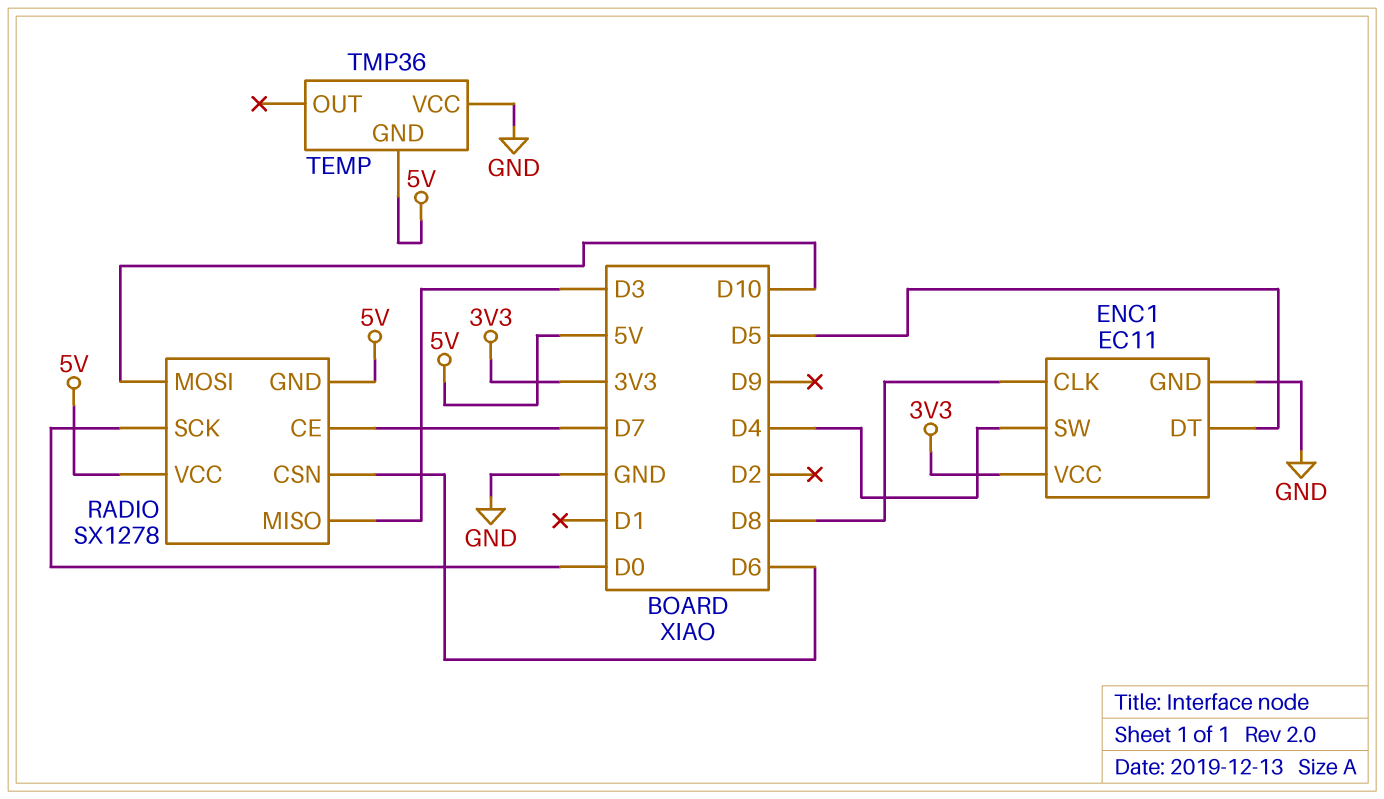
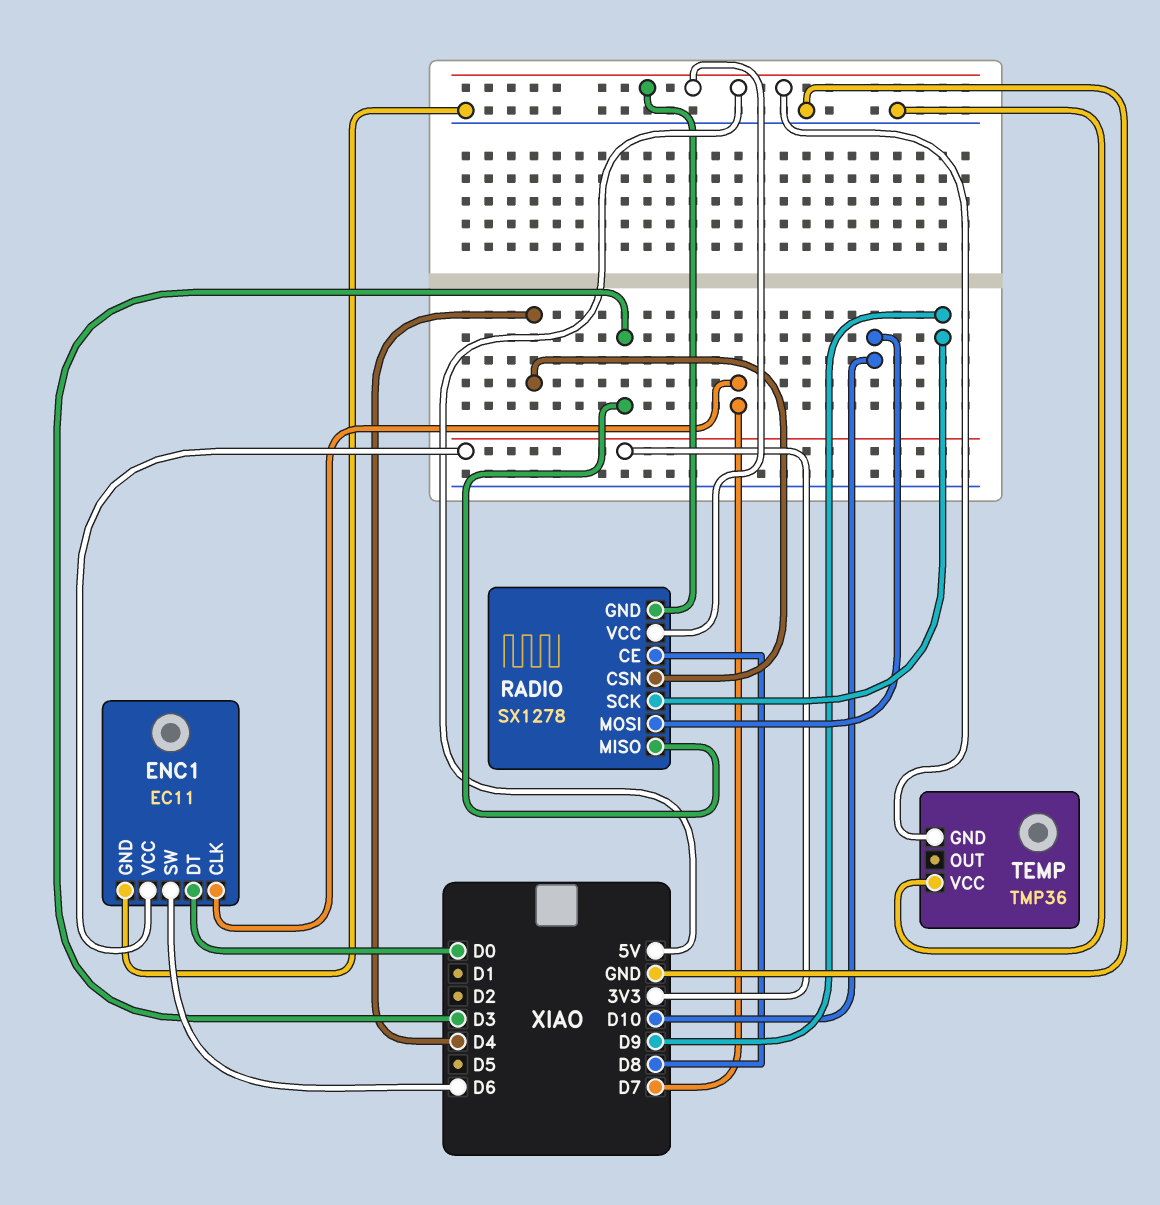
ENC1 pin CLK: D8 -> D7
ENC1 pin DT: D5 -> D0
ENC1 pin SW: D4 -> D6
RADIO pin CE: D7 -> D8
RADIO pin CSN: D6 -> D4
RADIO pin SCK: D0 -> D9

